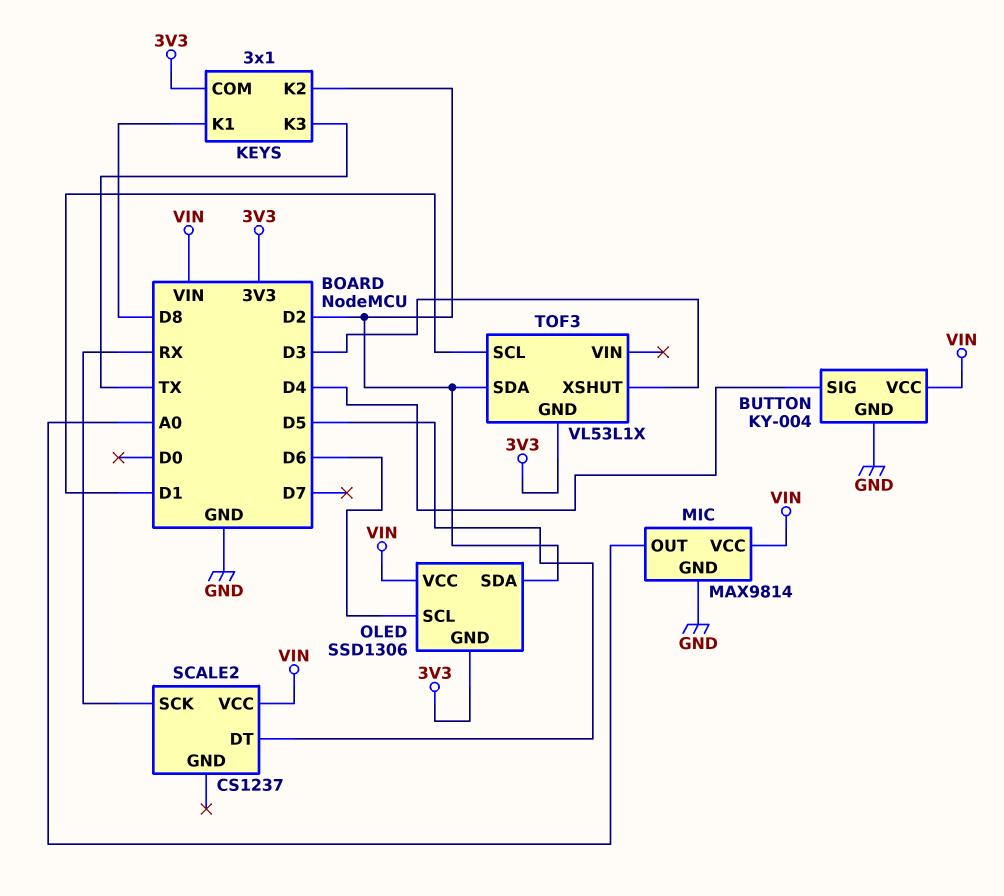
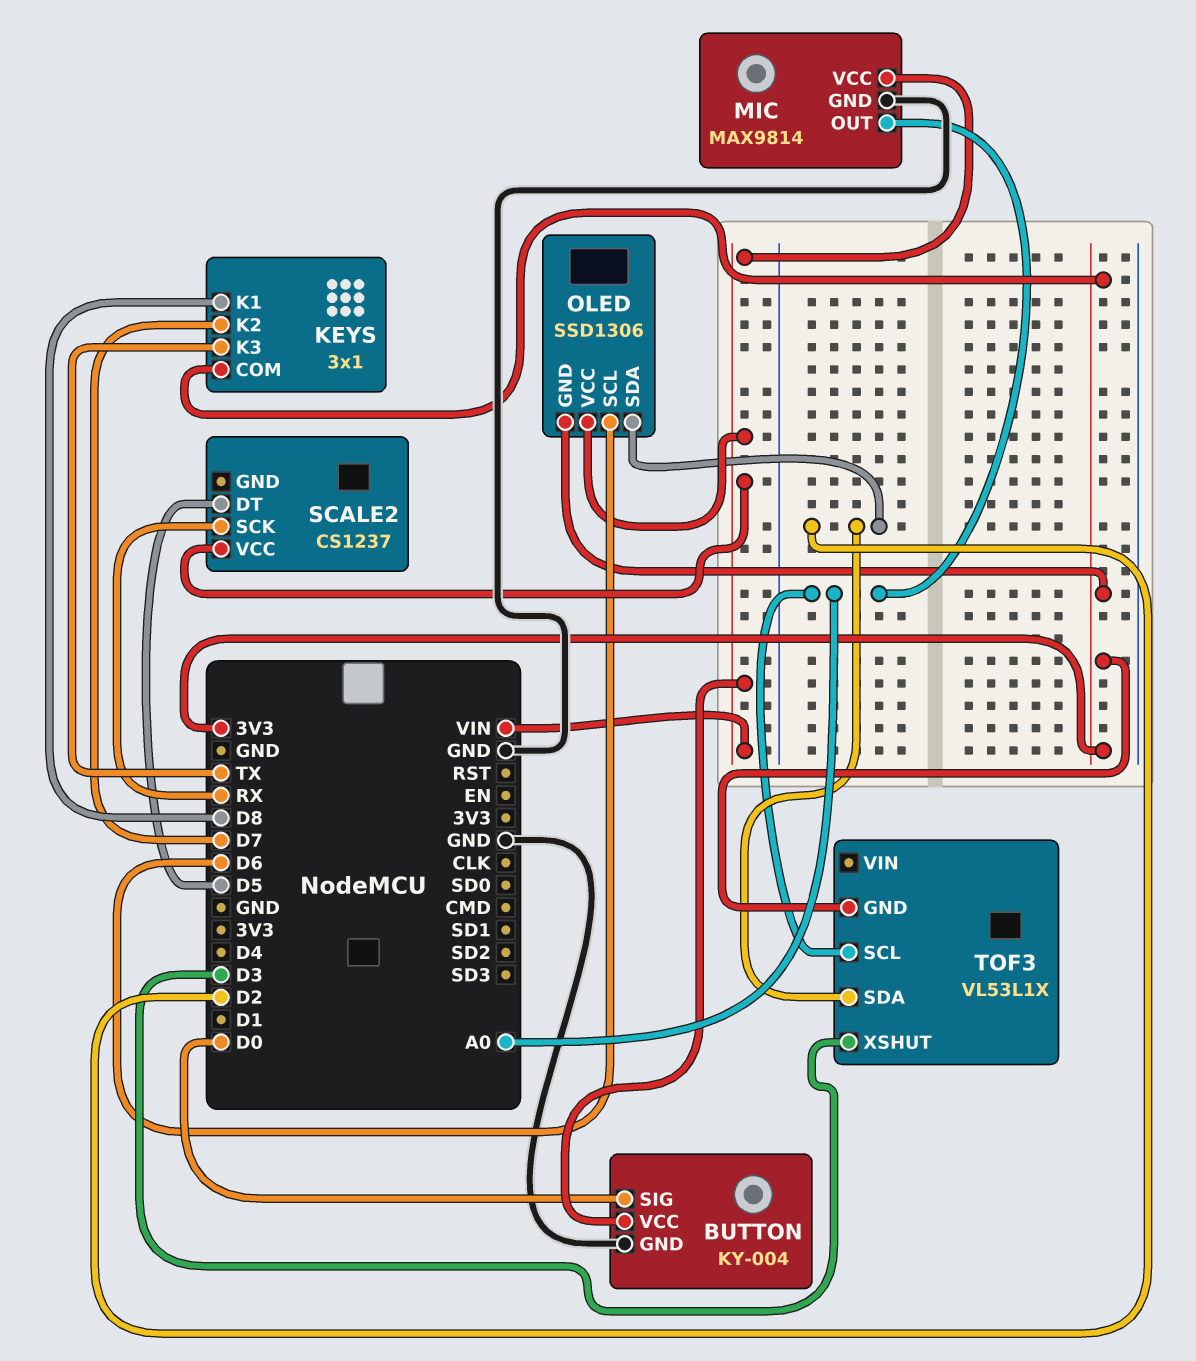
BUTTON pin SIG: D4 -> D0
KEYS pin K2: D2 -> D7
TOF3 pin SCL: D1 -> A0

